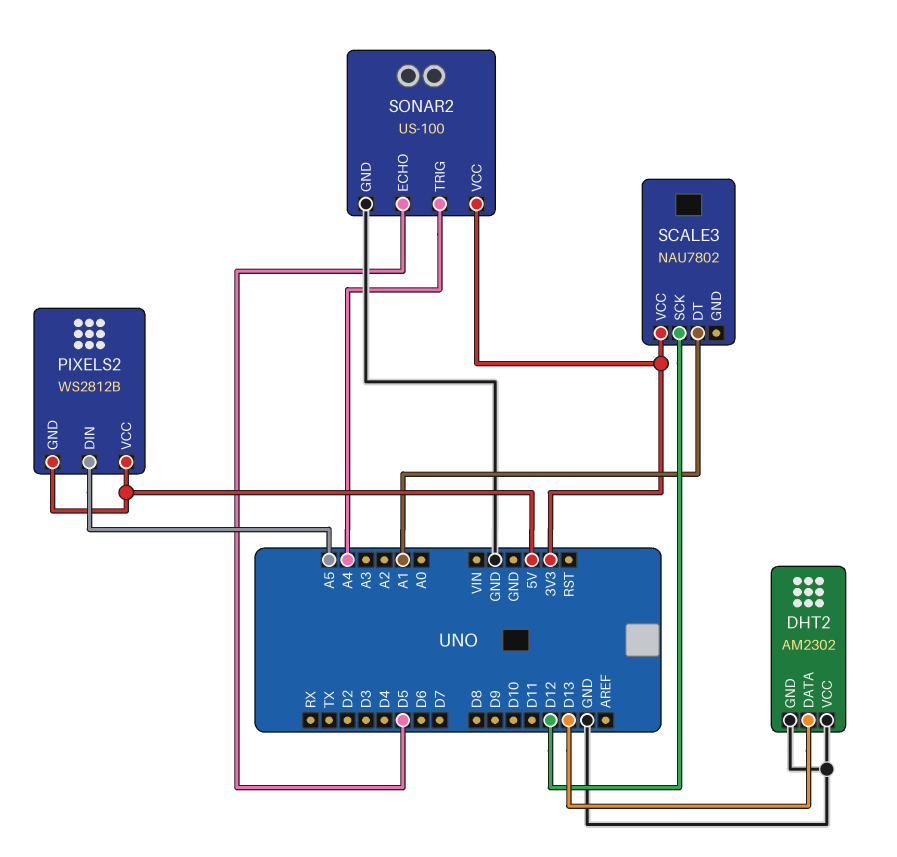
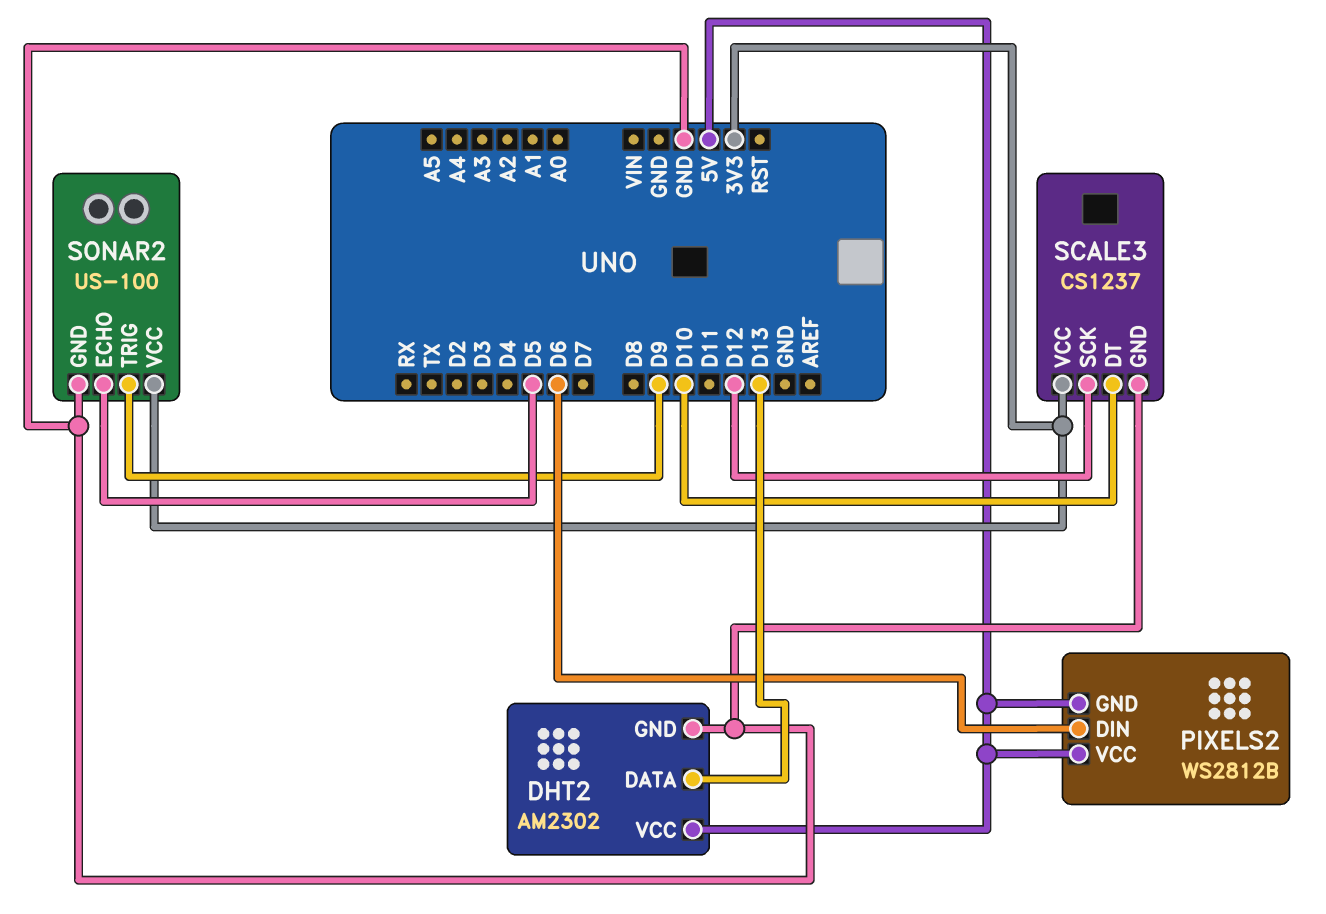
DHT2 pin VCC: GND -> 5V
PIXELS2 pin DIN: A5 -> D6
SCALE3: NAU7802 -> CS1237
SCALE3 pin DT: A1 -> D10
SCALE3 pin GND: none -> GND
SONAR2 pin TRIG: A4 -> D9

